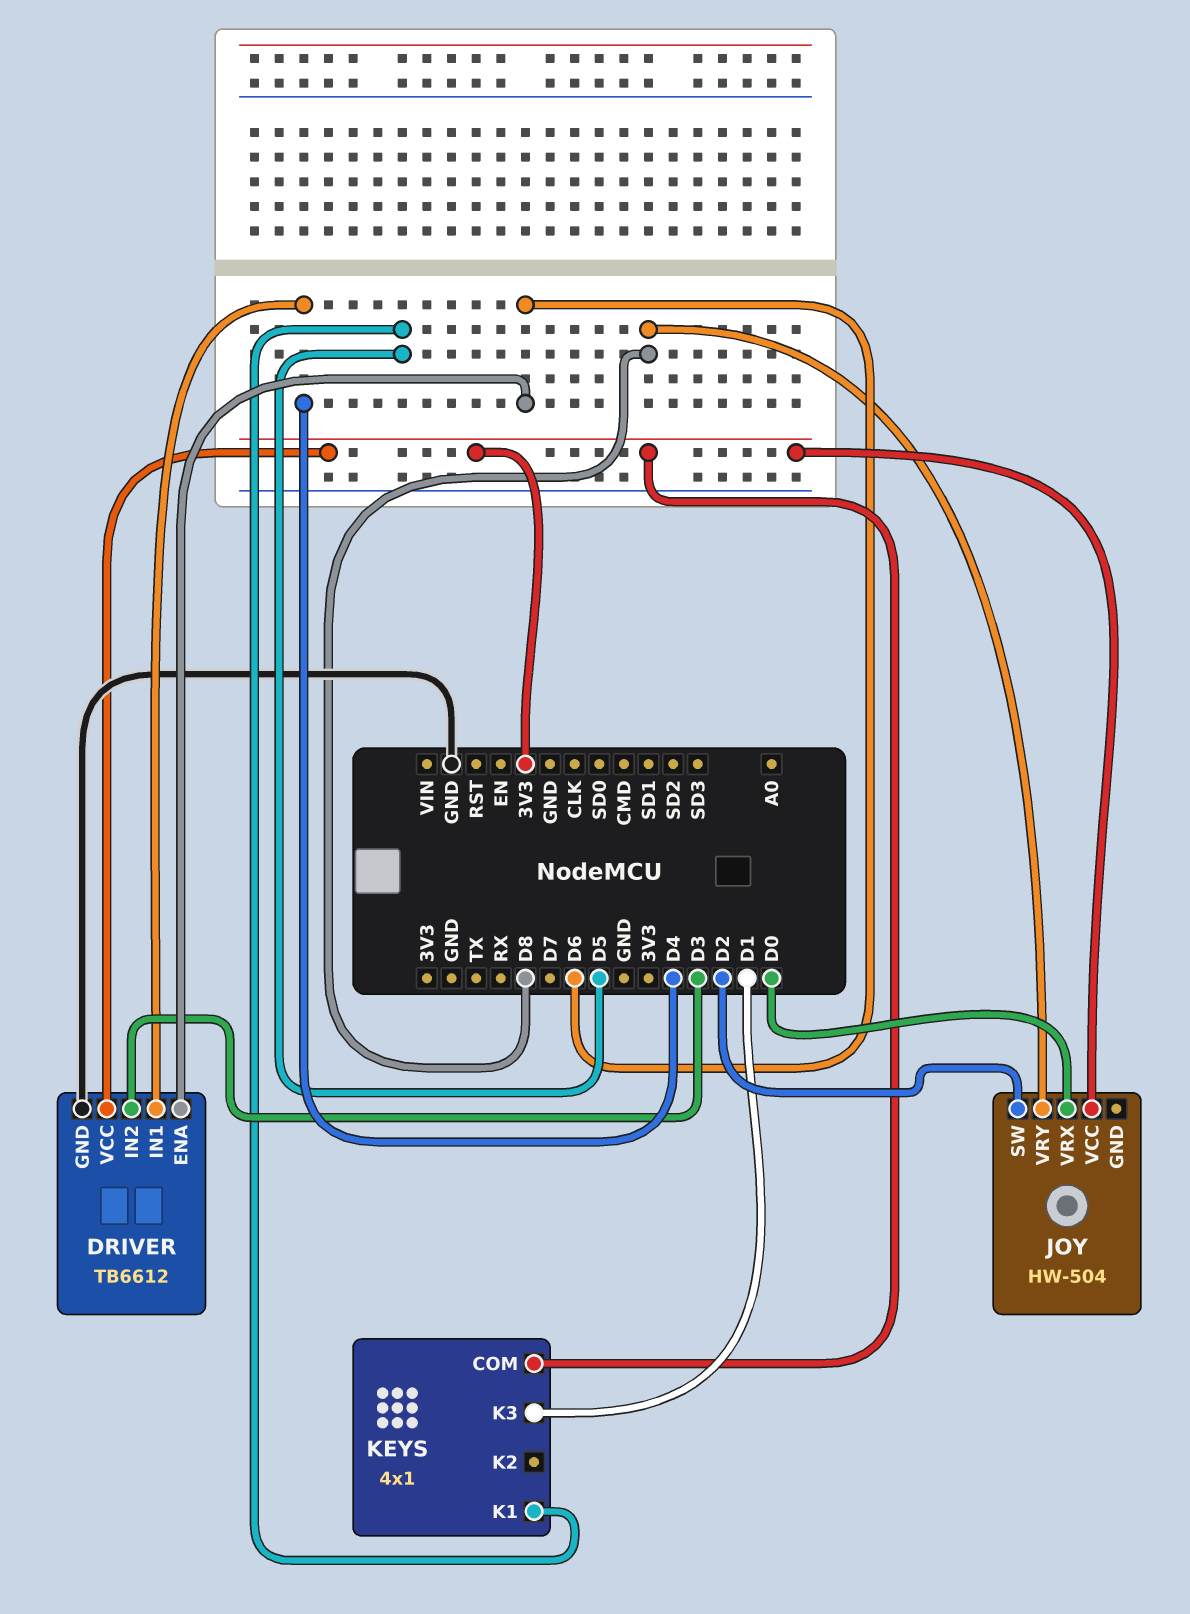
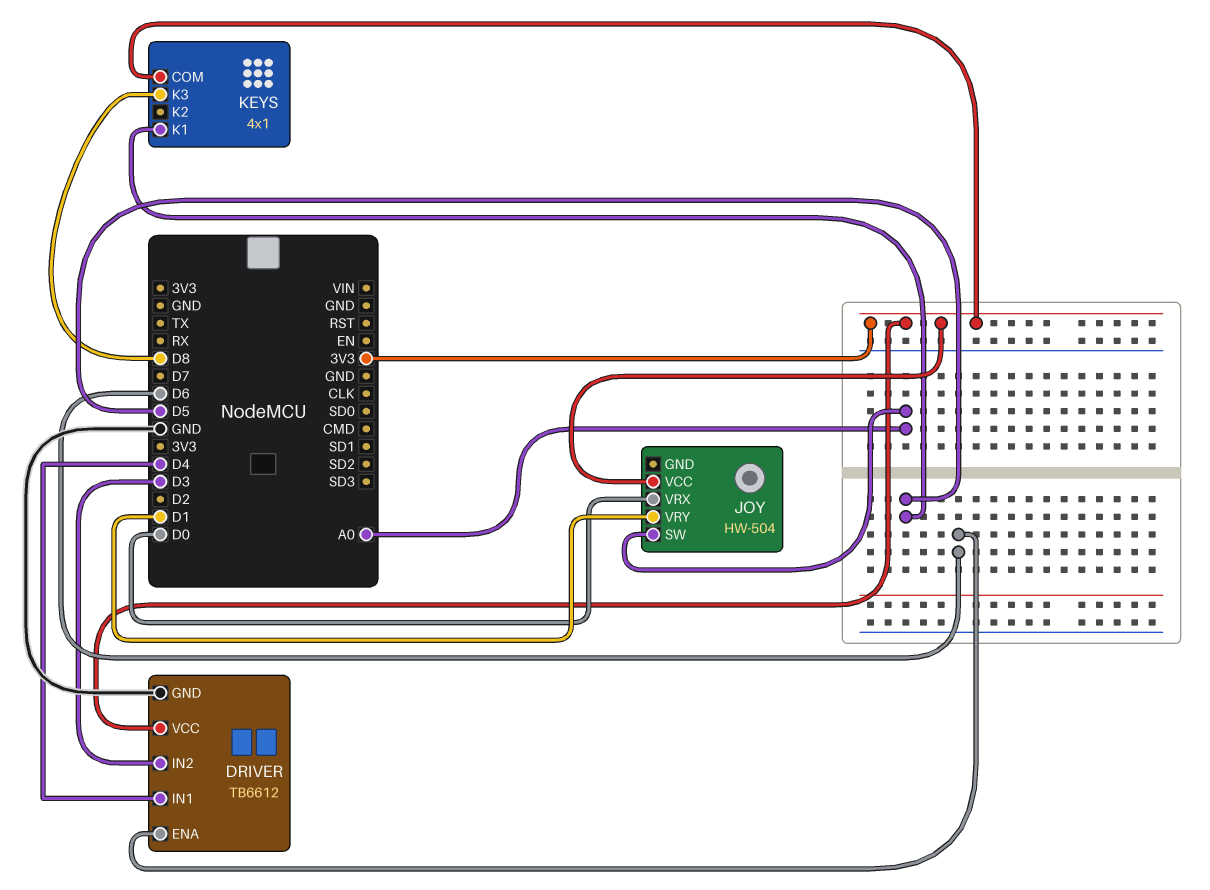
JOY pin SW: D2 -> A0
JOY pin VRY: D8 -> D1
KEYS pin K3: D1 -> D8

